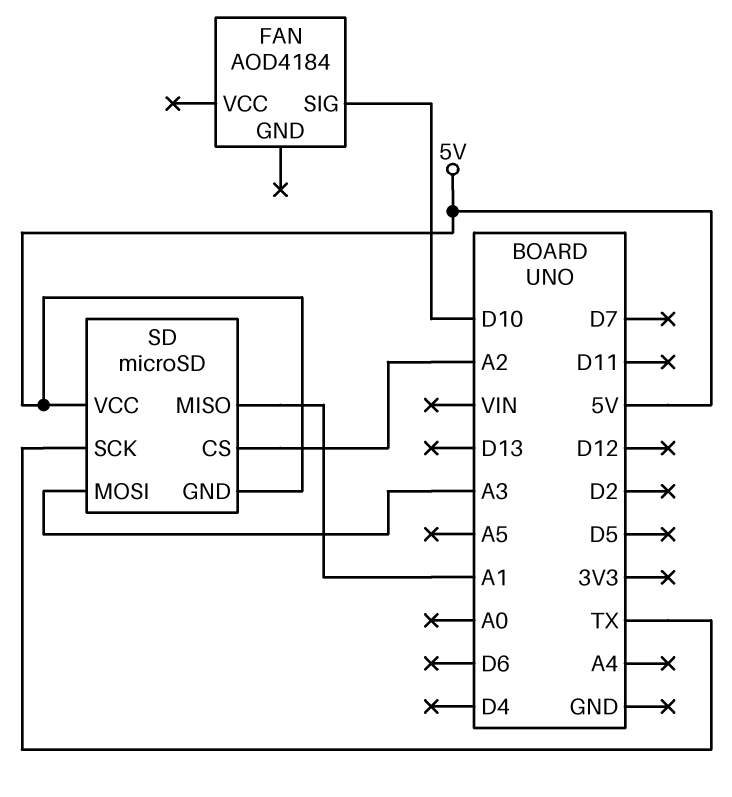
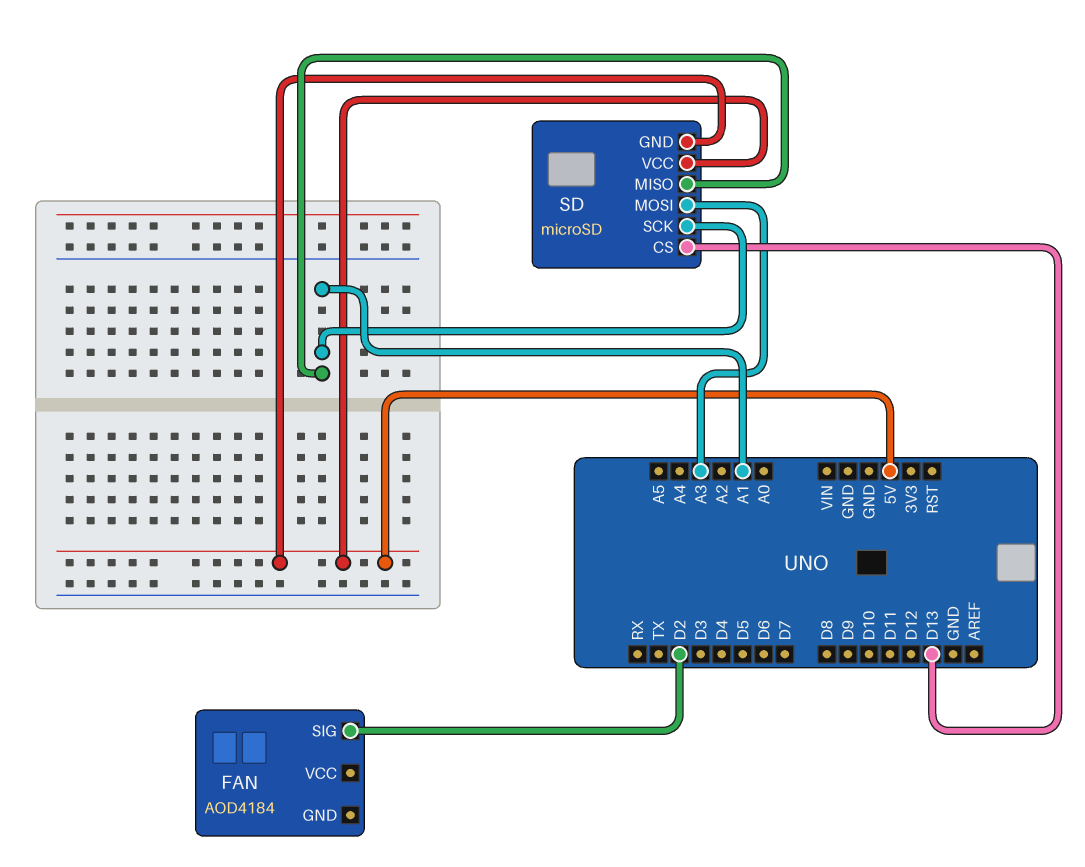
FAN pin SIG: D10 -> D2
SD pin CS: A2 -> D13
SD pin SCK: TX -> A1

